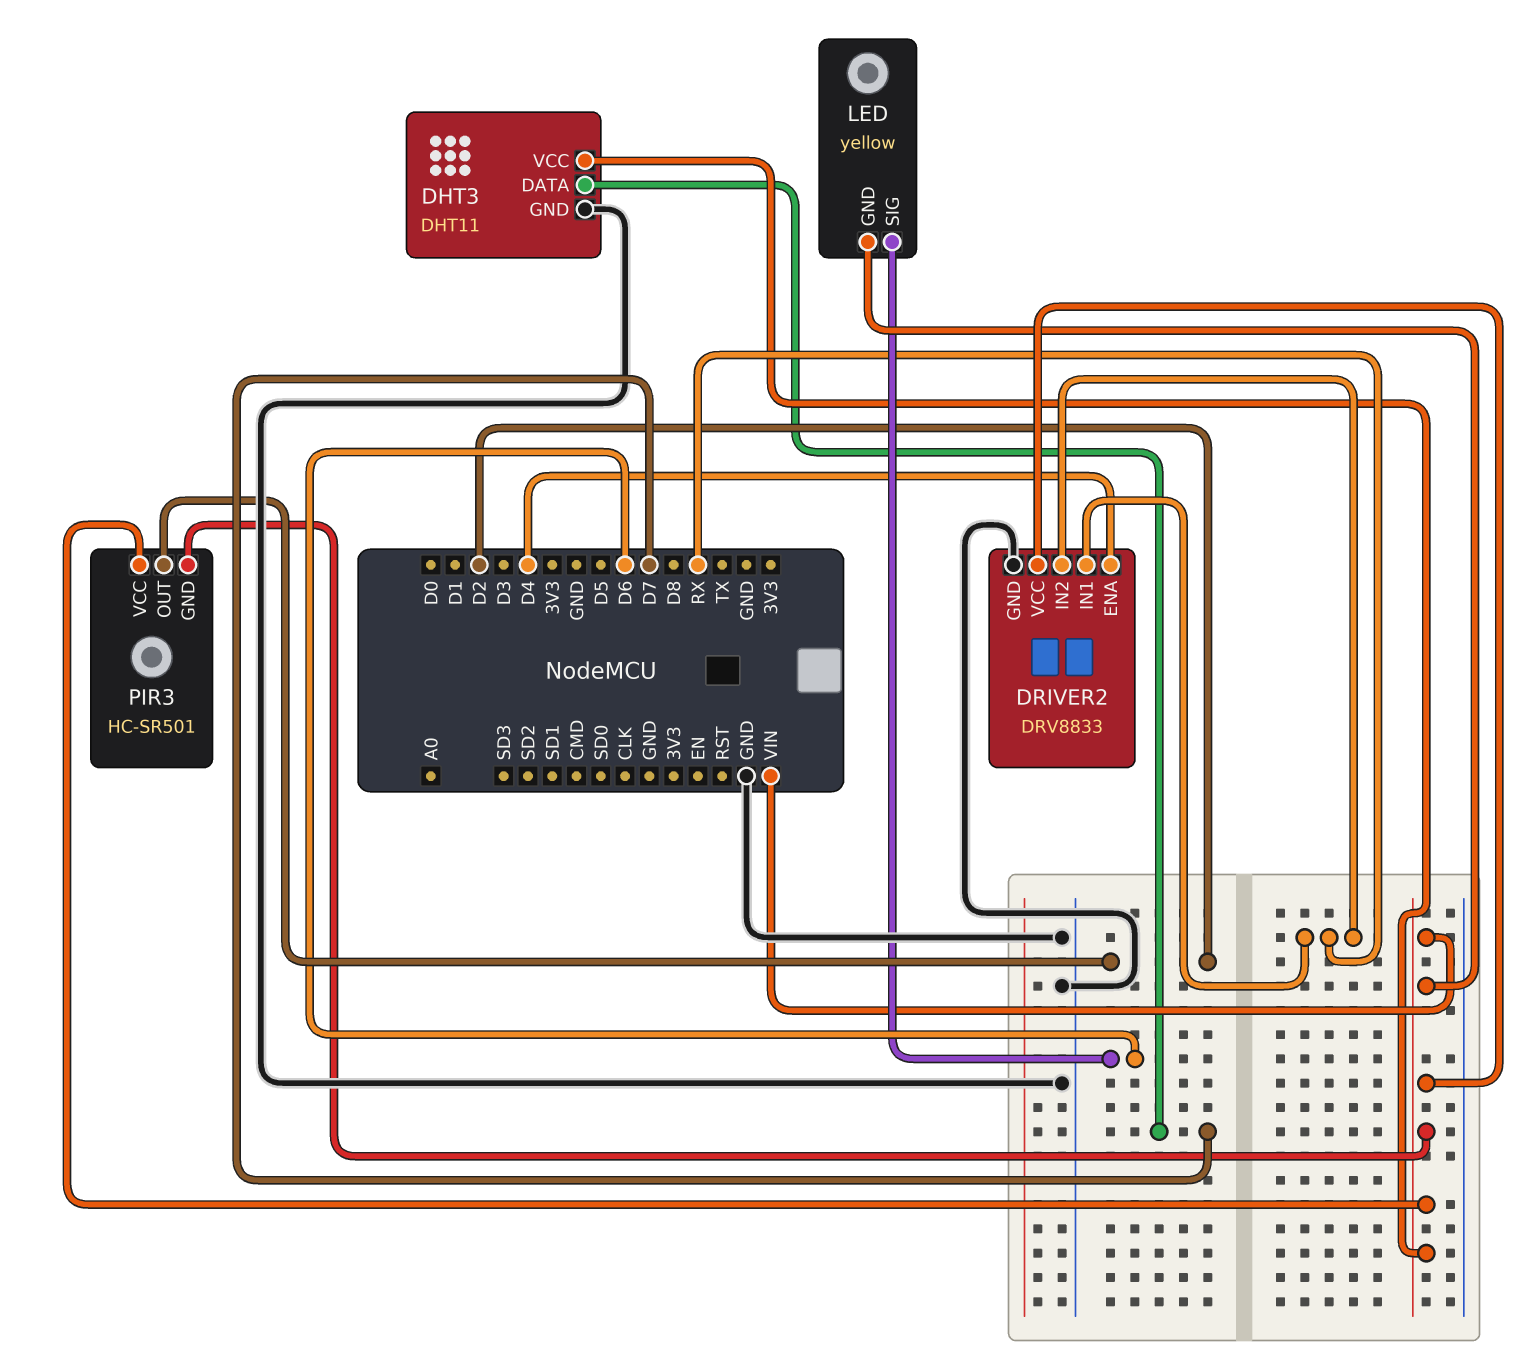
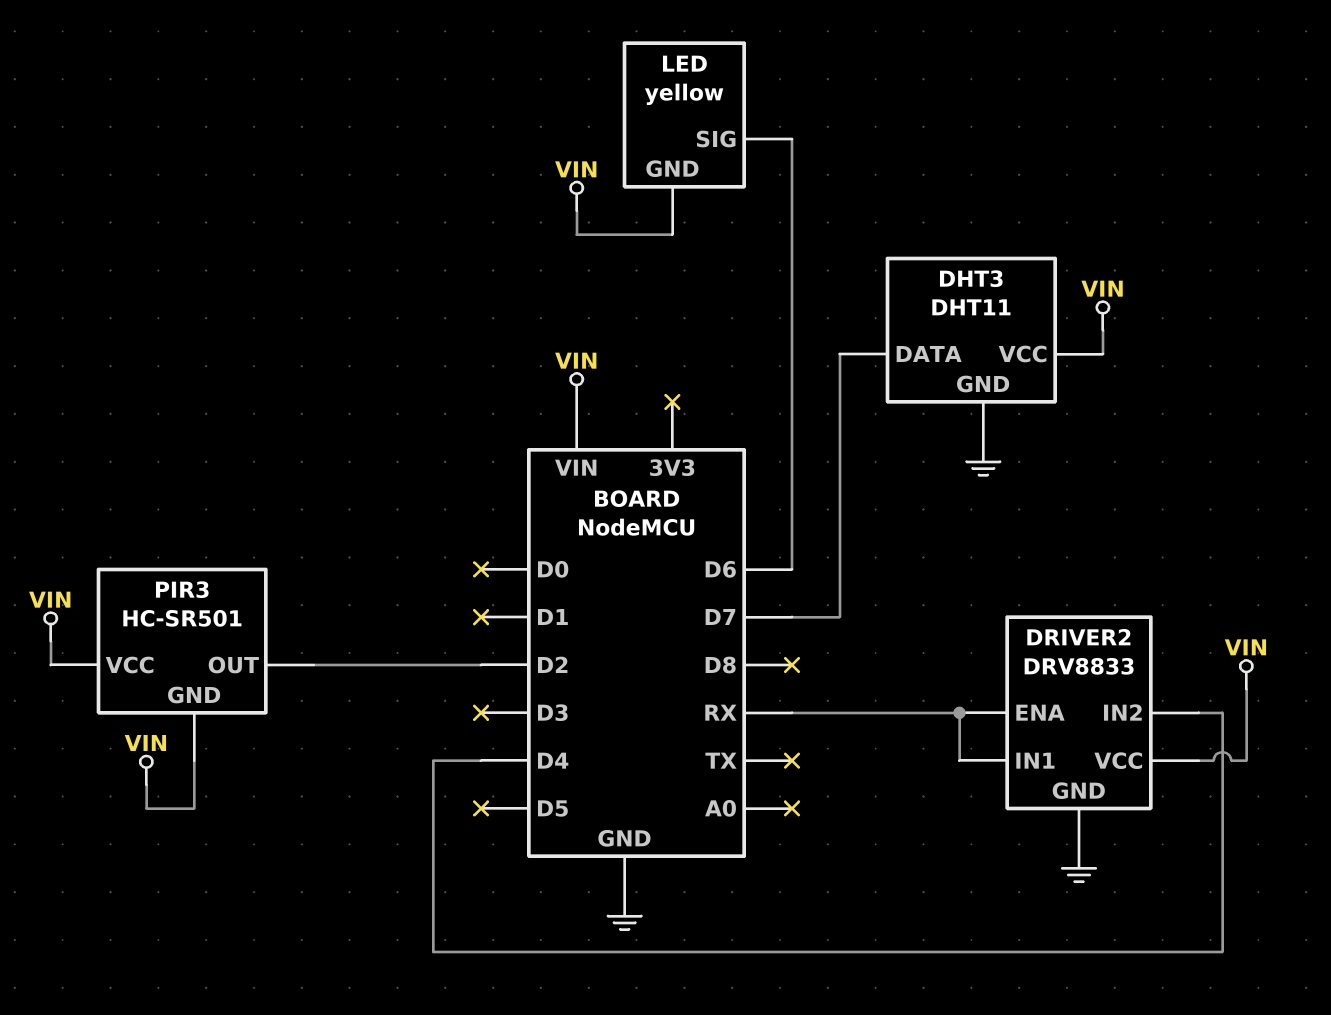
DRIVER2 pin ENA: D4 -> RX
DRIVER2 pin IN2: RX -> D4

